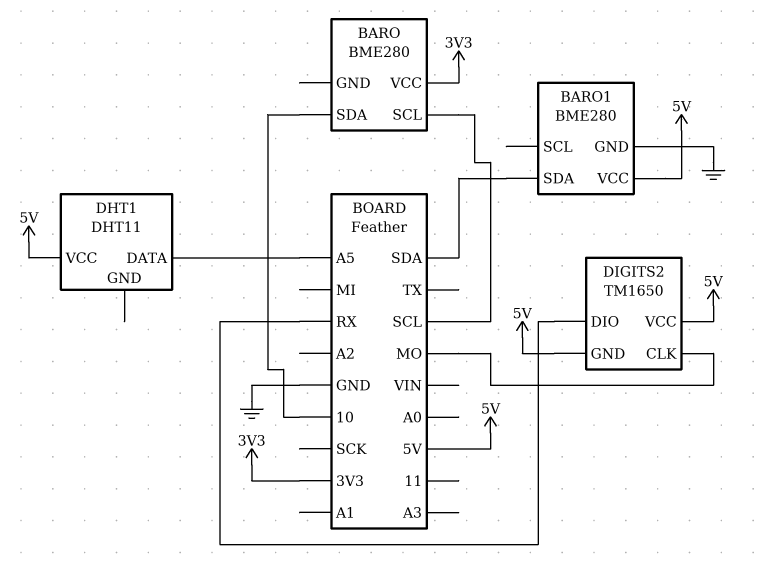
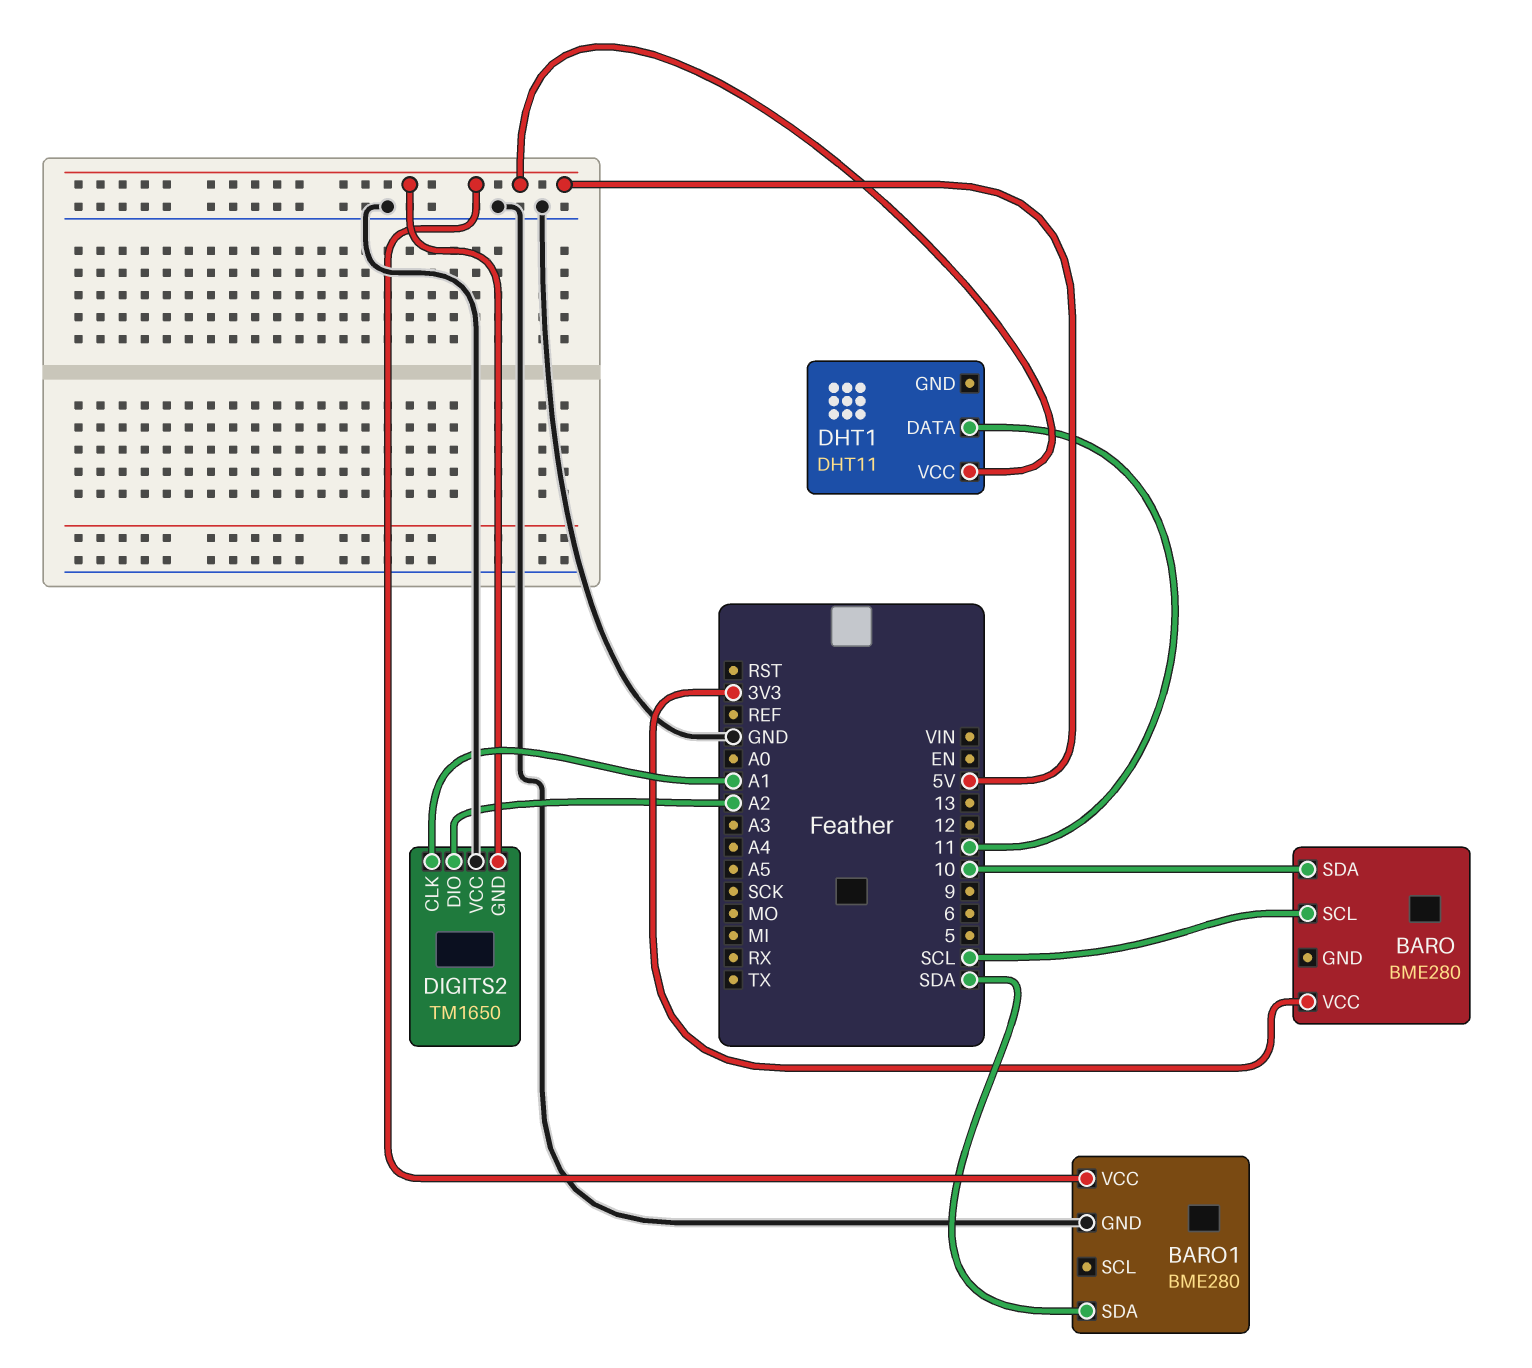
DHT1 pin DATA: A5 -> 11
DIGITS2 pin CLK: MO -> A1
DIGITS2 pin DIO: RX -> A2
DIGITS2 pin VCC: 5V -> GND

